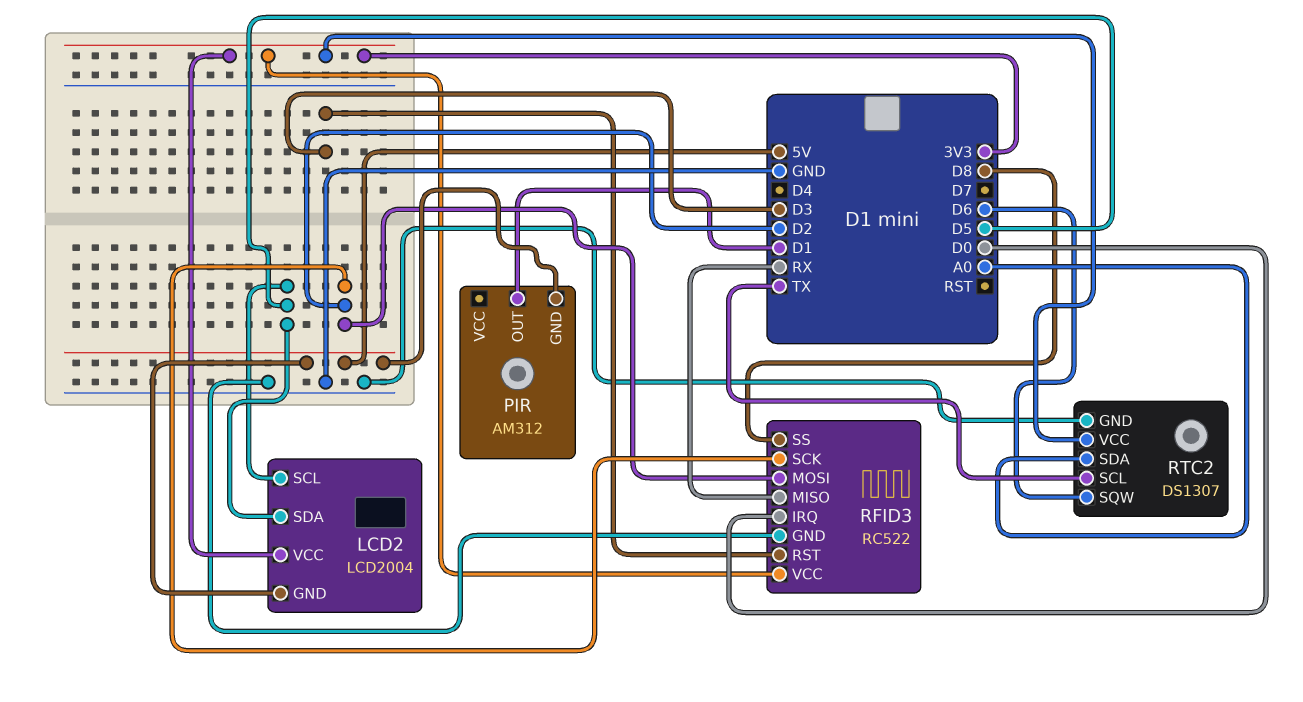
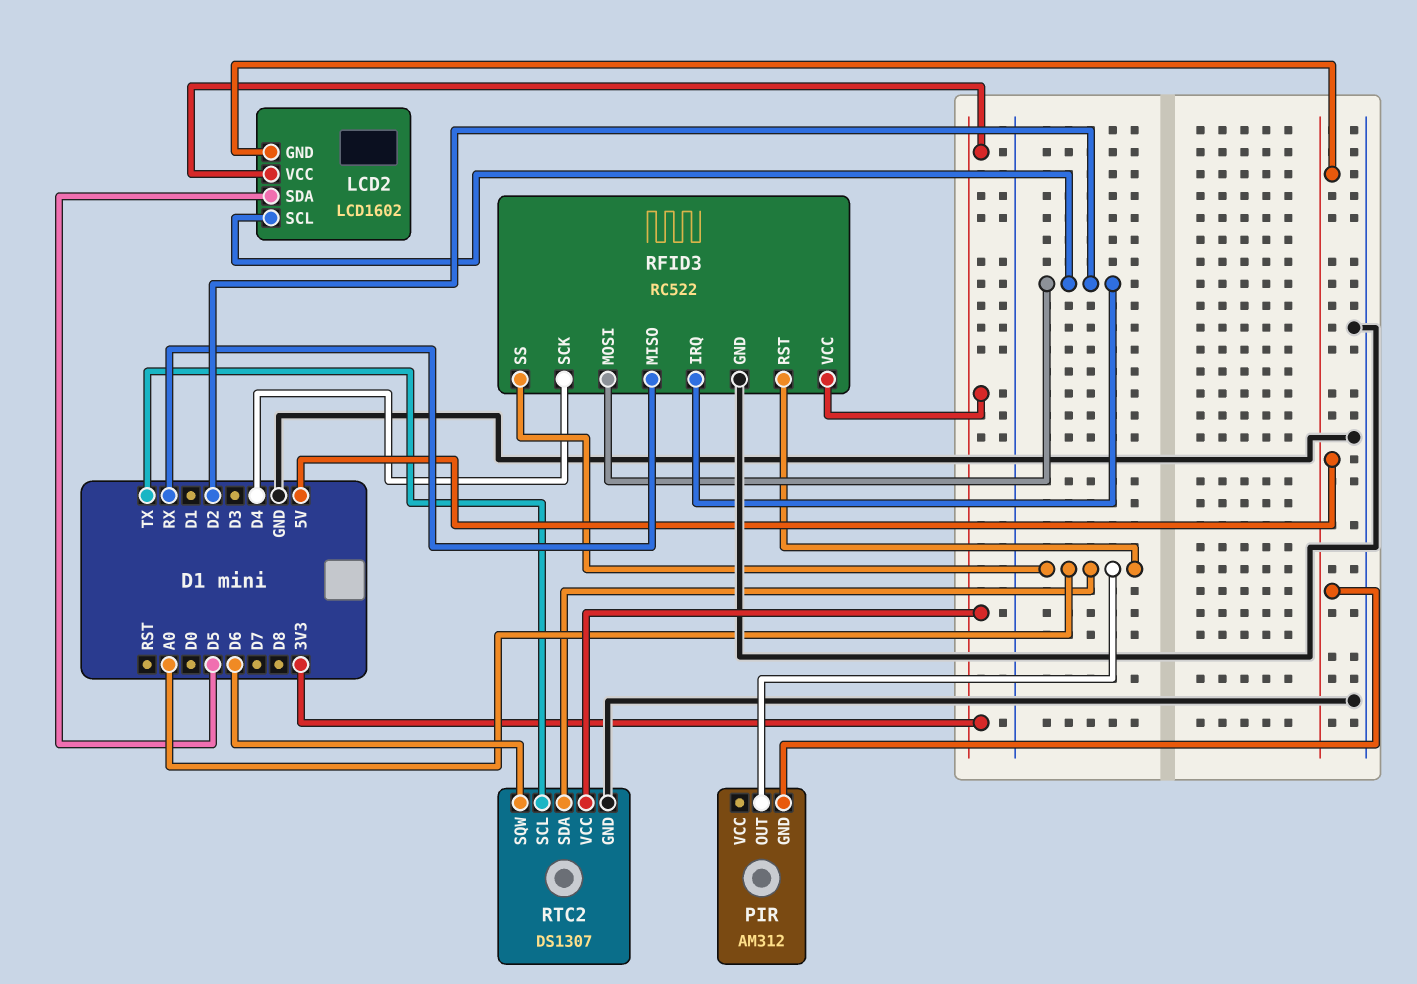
LCD2: LCD2004 -> LCD1602
LCD2 pin SCL: D5 -> D2
PIR pin OUT: D1 -> A0
RFID3 pin IRQ: D0 -> D2
RFID3 pin RST: D3 -> A0
RFID3 pin SCK: D2 -> D4
RFID3 pin SS: D8 -> A0

